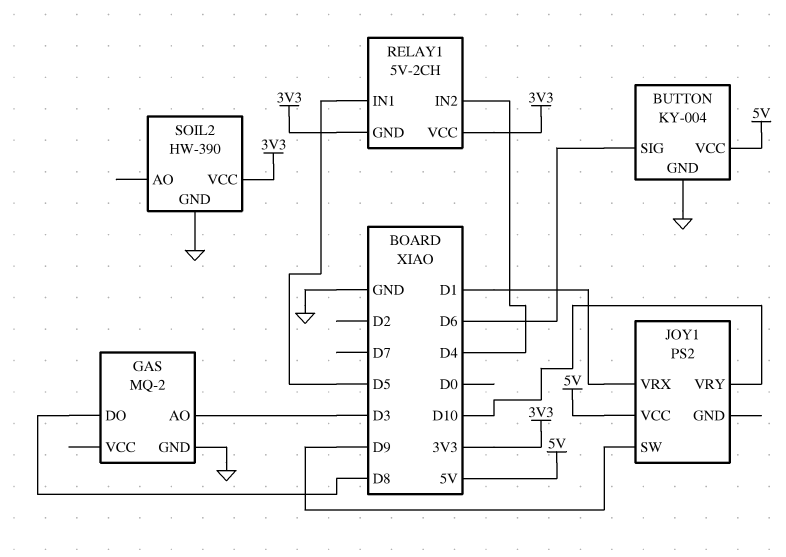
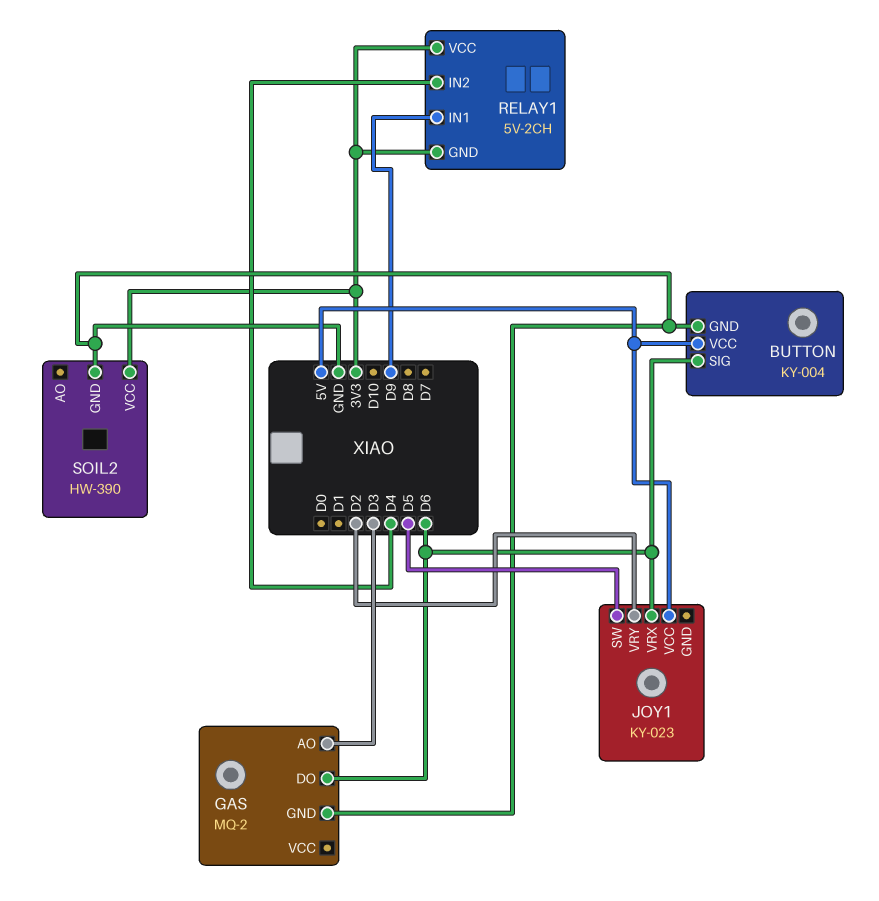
GAS pin DO: D8 -> D6
JOY1: PS2 -> KY-023
JOY1 pin SW: D9 -> D5
JOY1 pin VRX: D1 -> D6
JOY1 pin VRY: D10 -> D2
RELAY1 pin IN1: D5 -> D9

